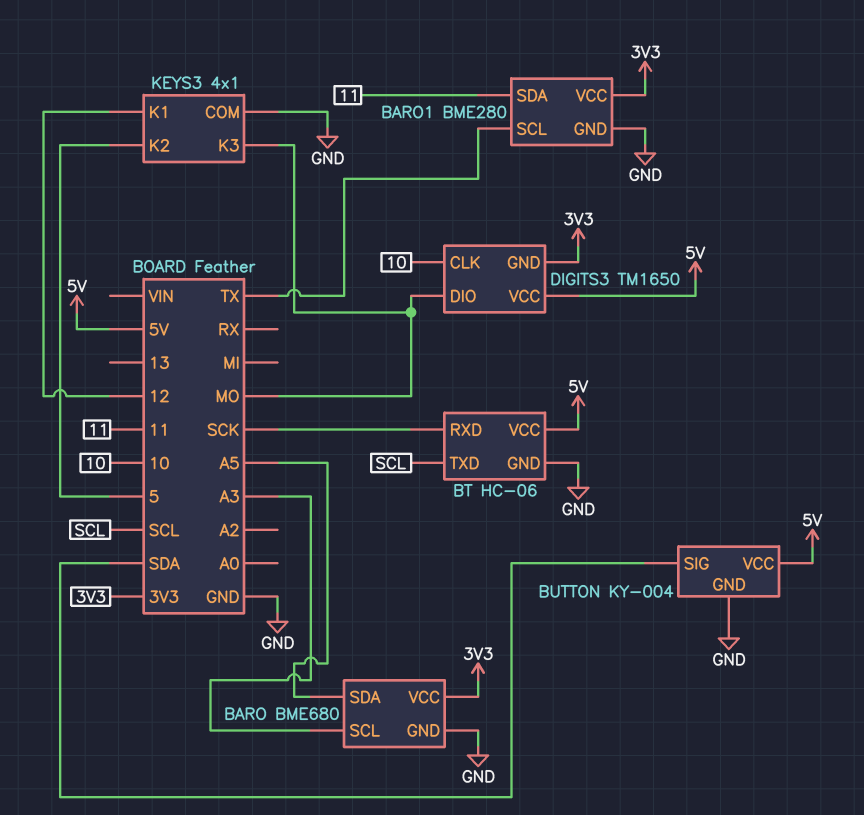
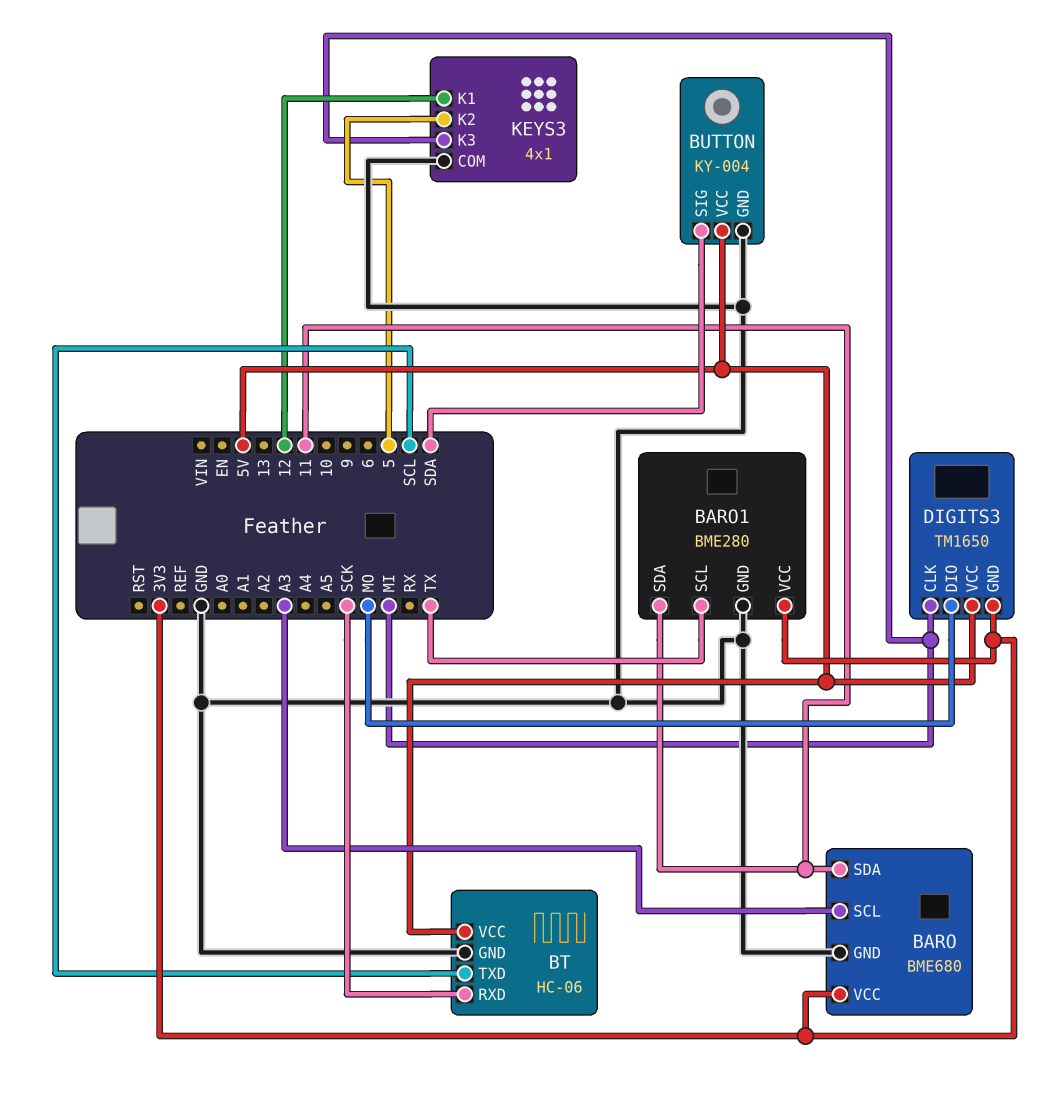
BARO pin SDA: A5 -> 11
DIGITS3 pin CLK: 10 -> MI
KEYS3 pin K3: MO -> MI

